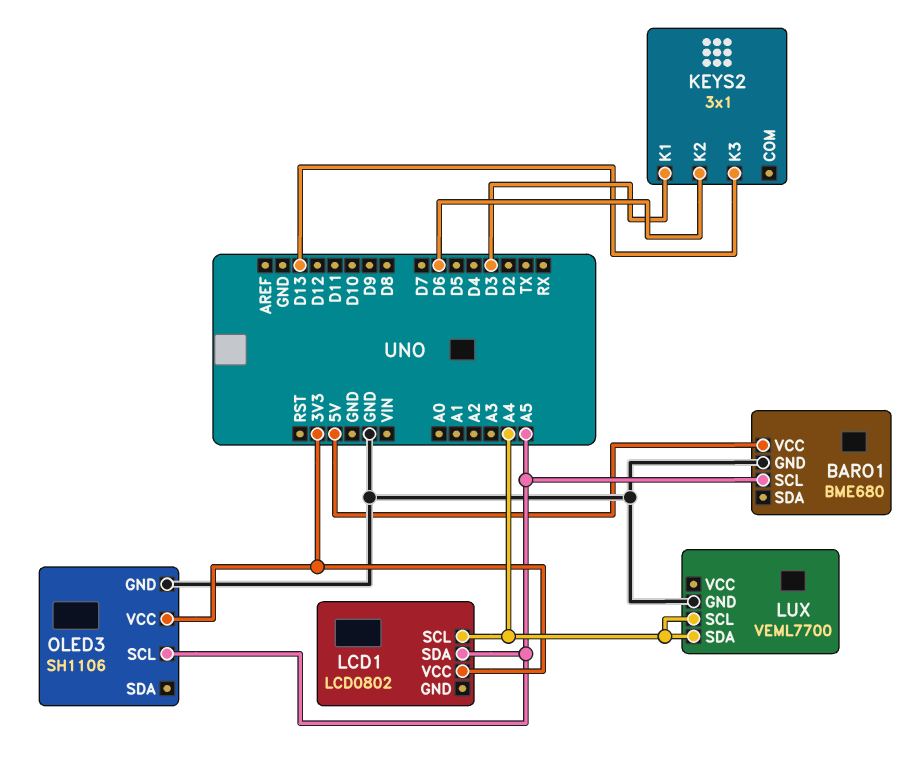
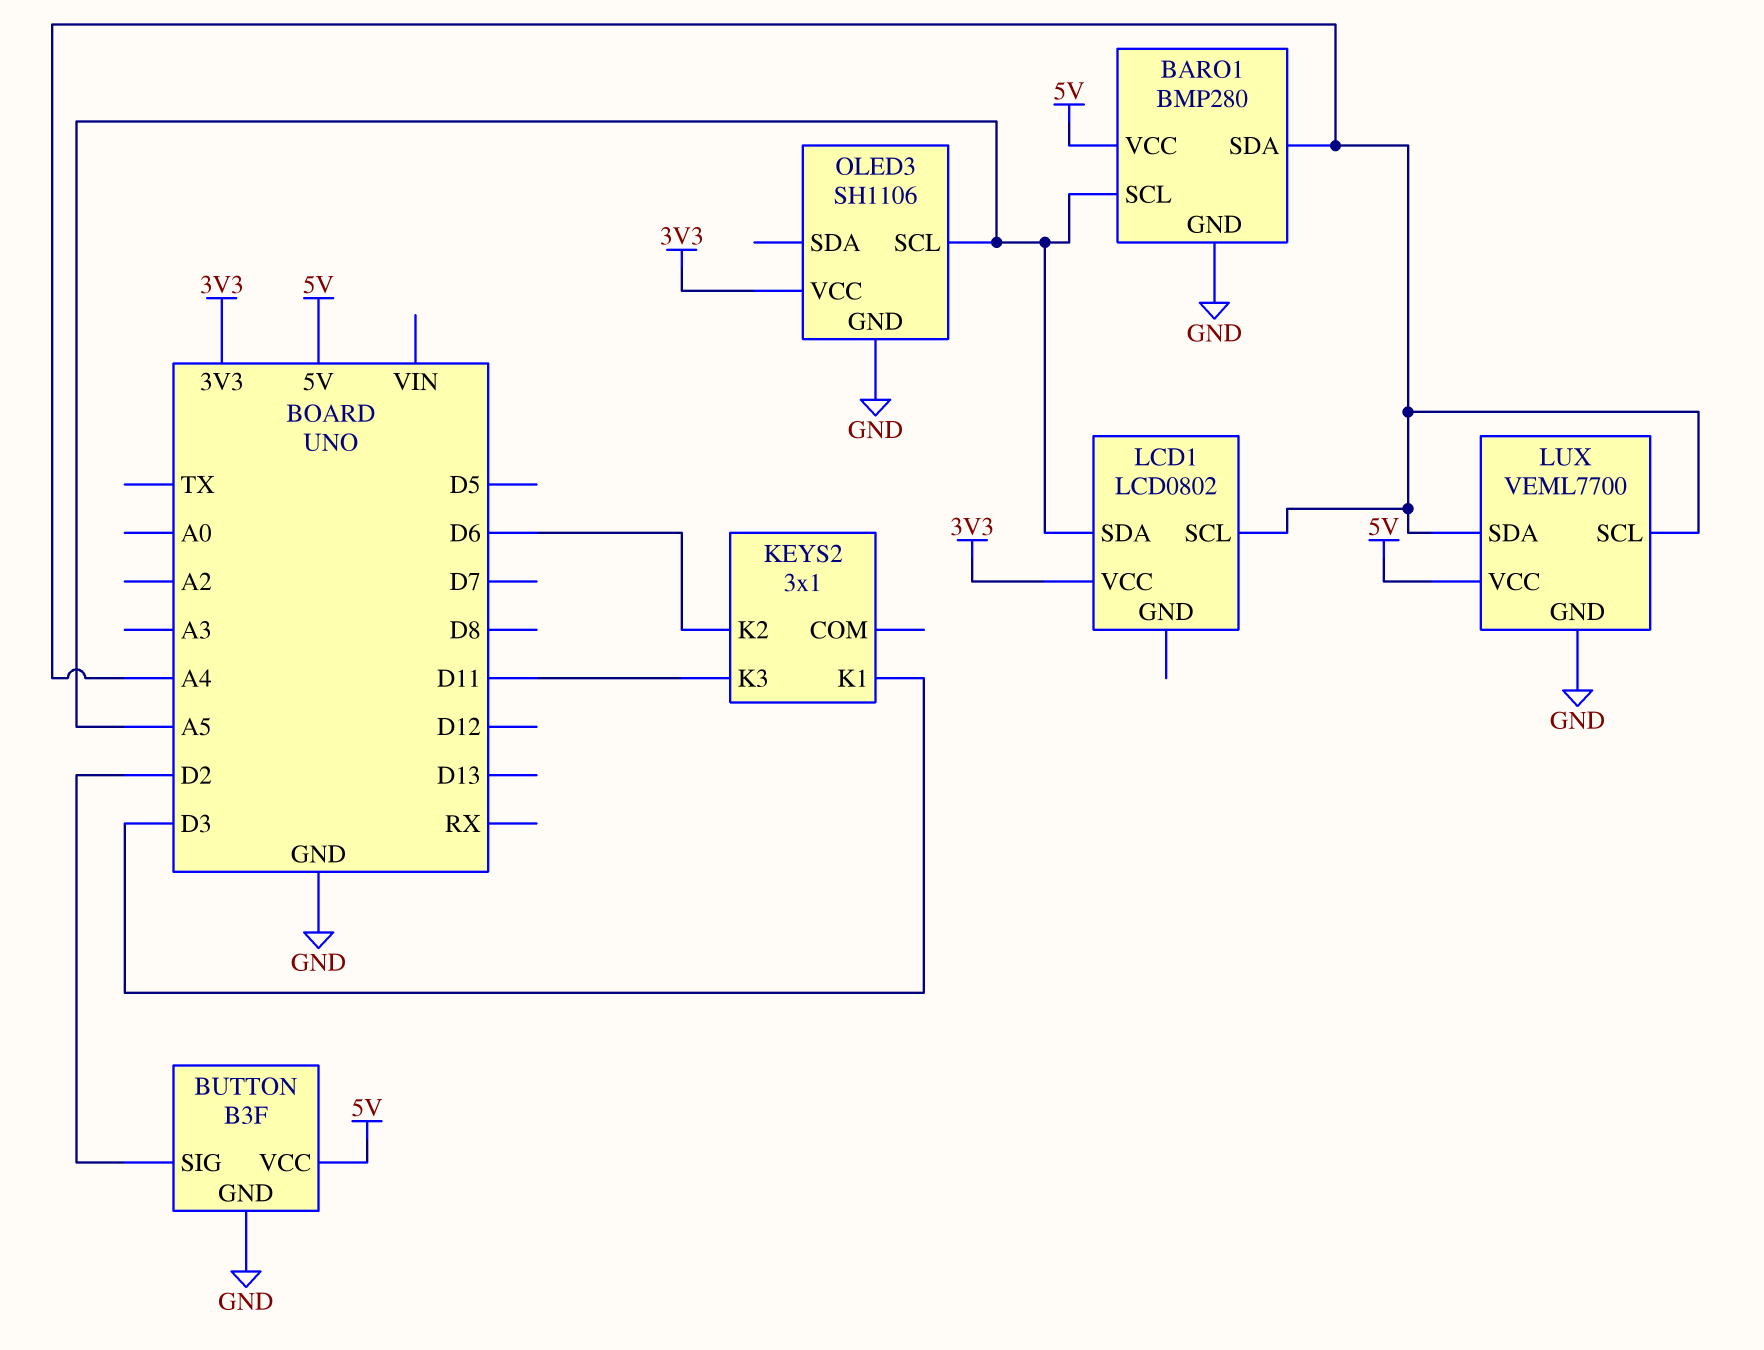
BARO1: BME680 -> BMP280
BARO1 pin SDA: none -> A4
BUTTON: none -> B3F
BUTTON pin GND: none -> GND
BUTTON pin SIG: none -> D2
BUTTON pin VCC: none -> 5V
KEYS2 pin K3: D13 -> D11
LUX pin VCC: none -> 5V

